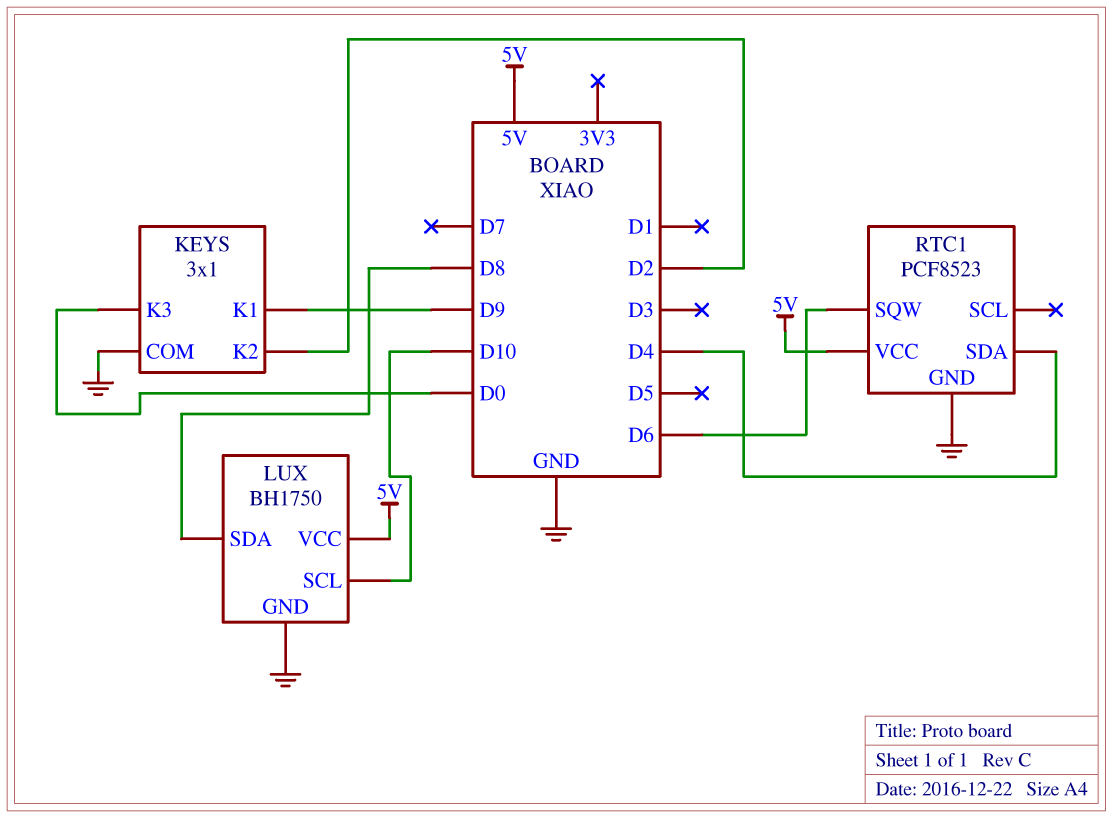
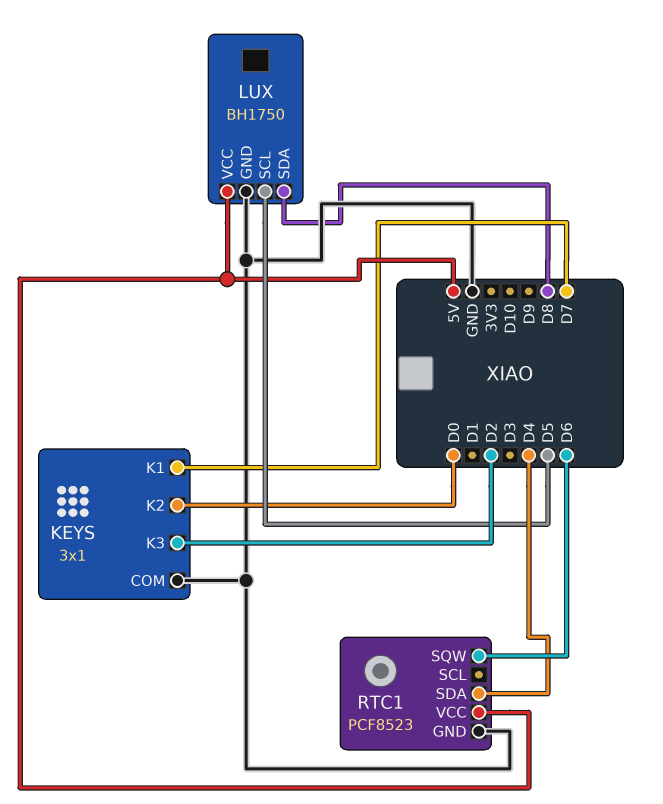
KEYS pin K1: D9 -> D7
KEYS pin K2: D2 -> D0
KEYS pin K3: D0 -> D2
LUX pin SCL: D10 -> D5

